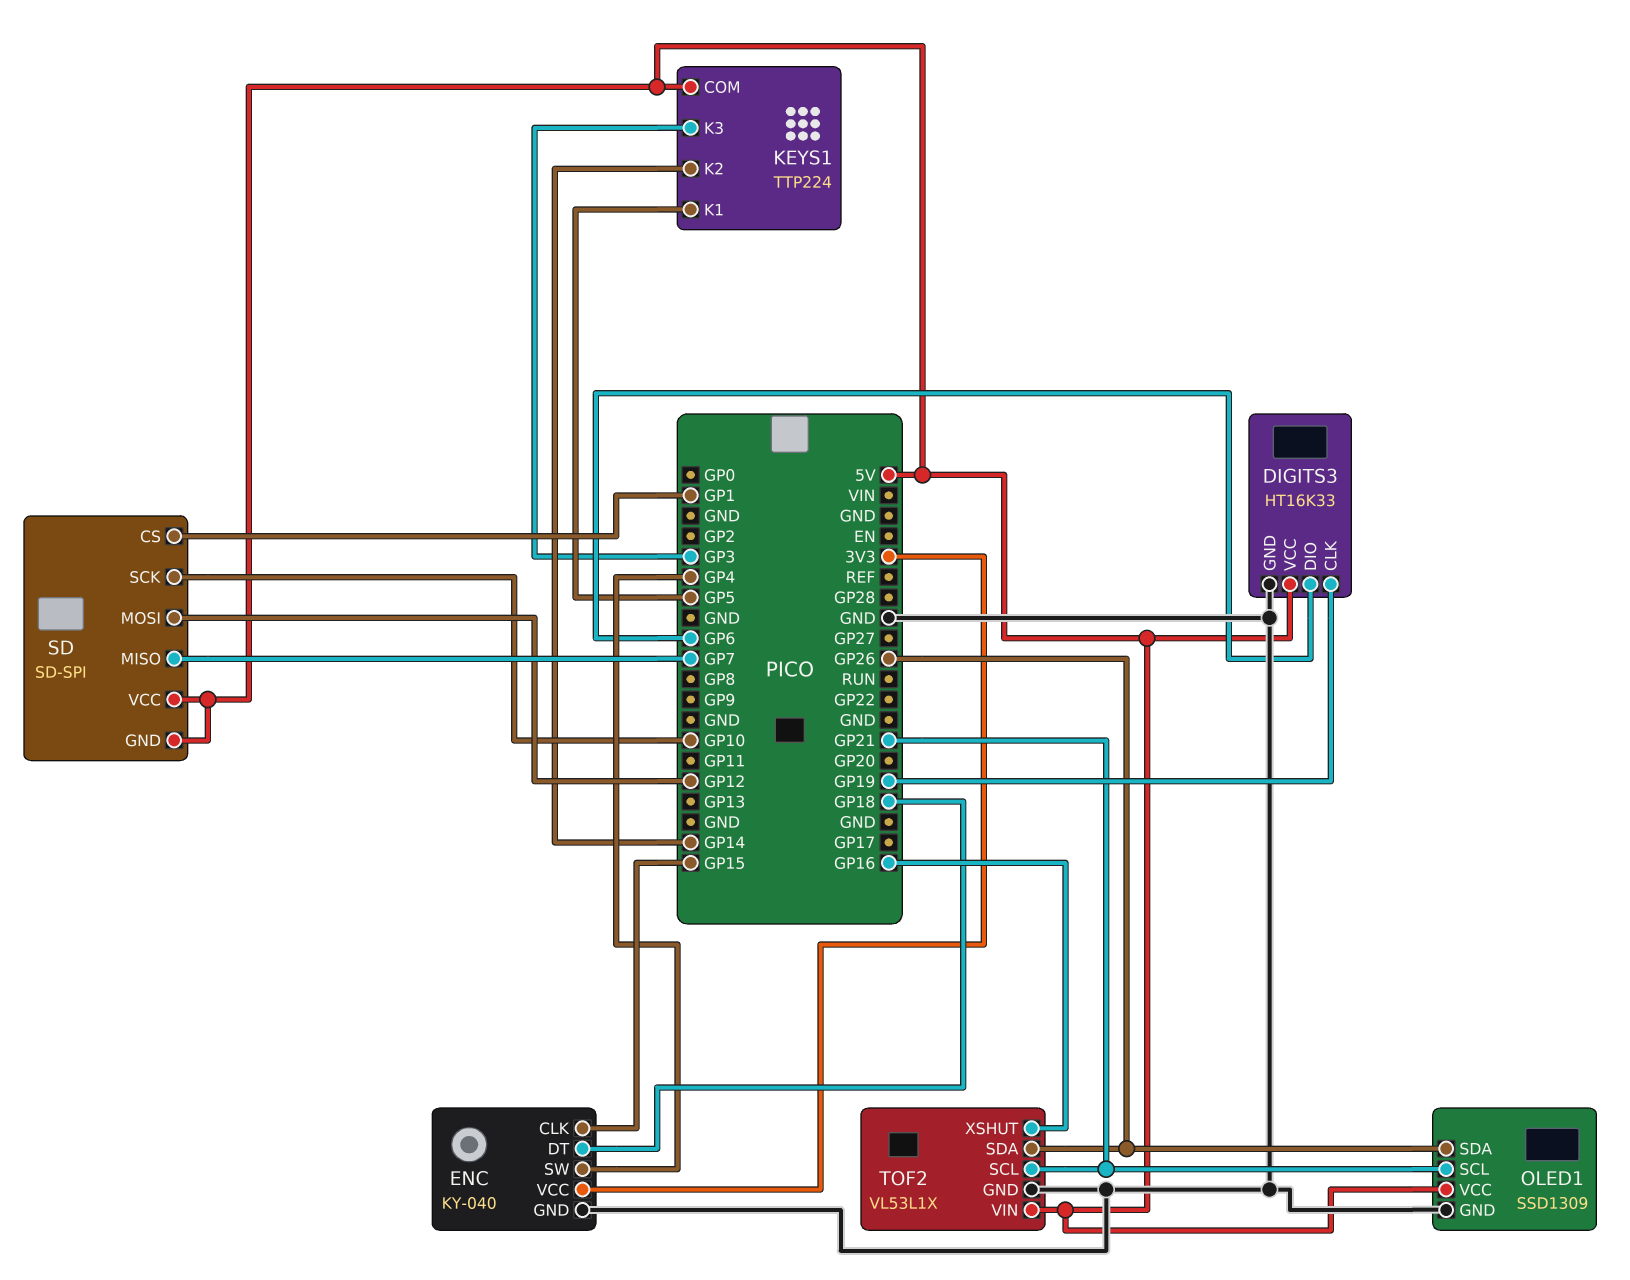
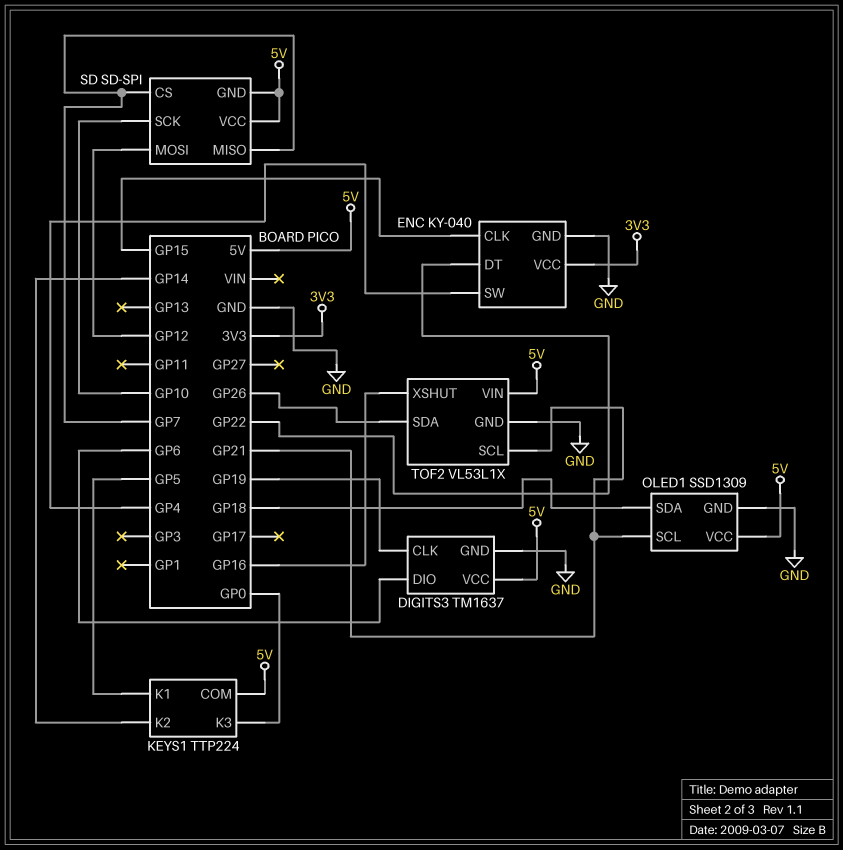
DIGITS3: HT16K33 -> TM1637
ENC pin DT: GP18 -> GP22
KEYS1 pin K3: GP3 -> GP0
OLED1 pin SDA: GP26 -> GP18
SD pin CS: GP1 -> GP7

